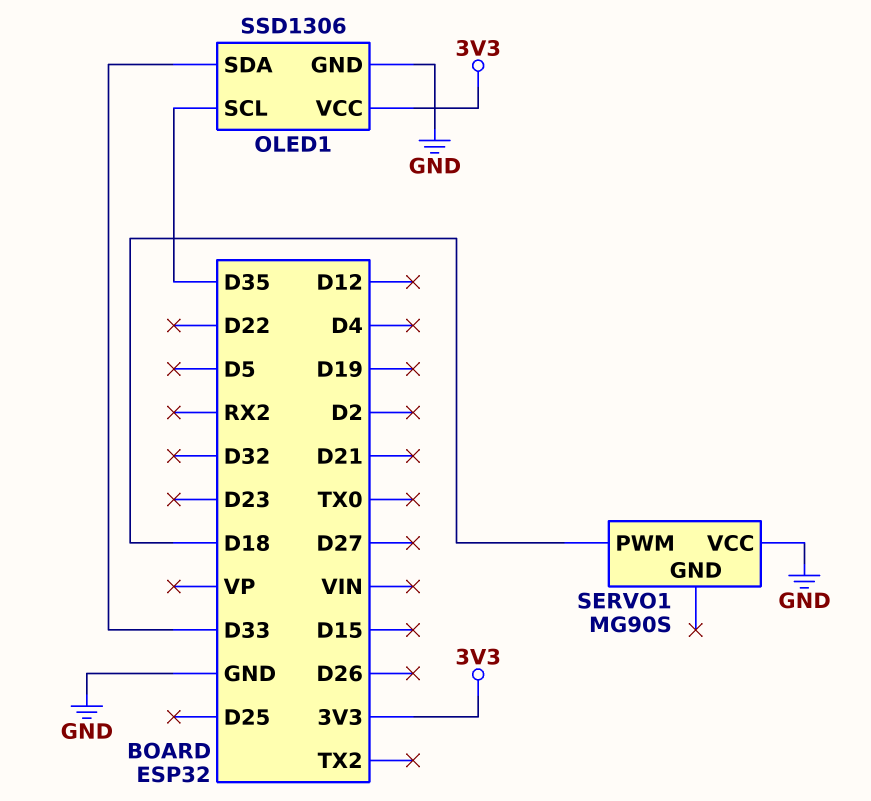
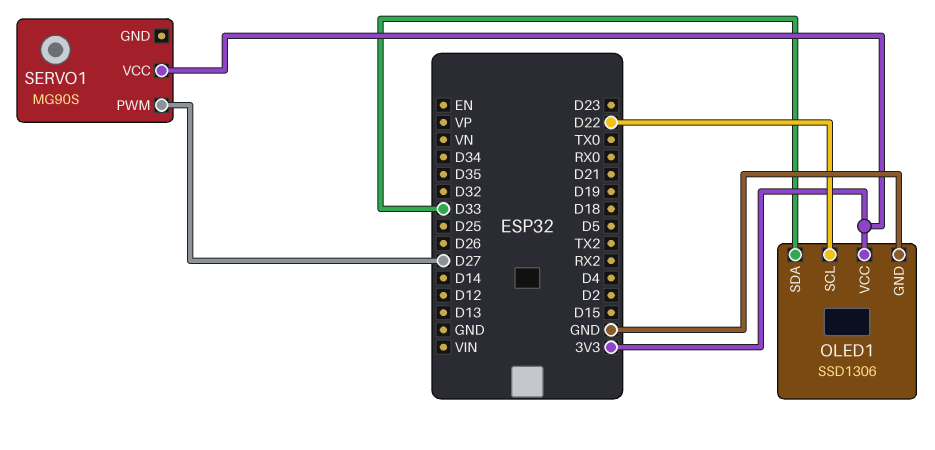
OLED1 pin SCL: D35 -> D22
SERVO1 pin PWM: D18 -> D27
SERVO1 pin VCC: GND -> 3V3

